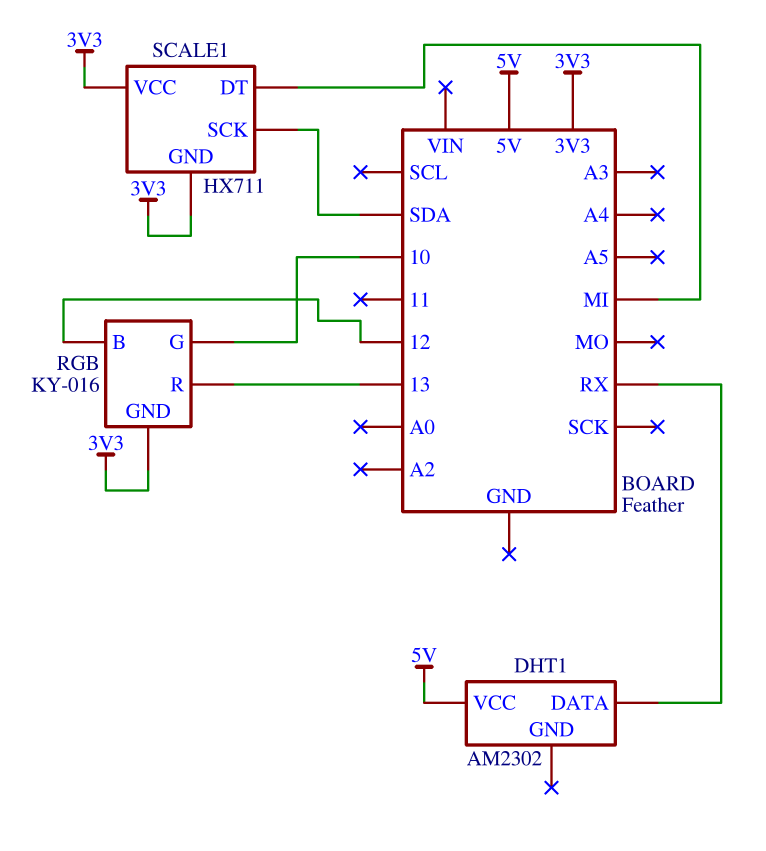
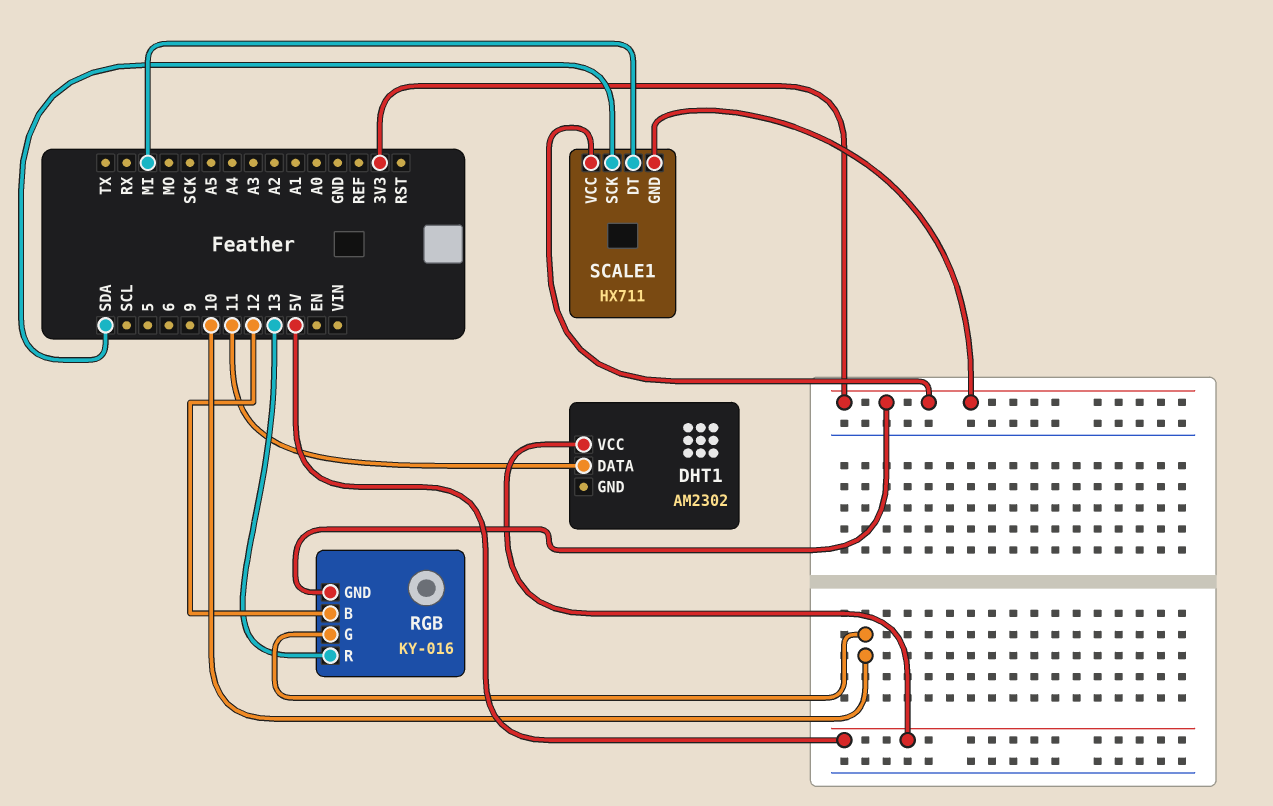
DHT1 pin DATA: RX -> 11

